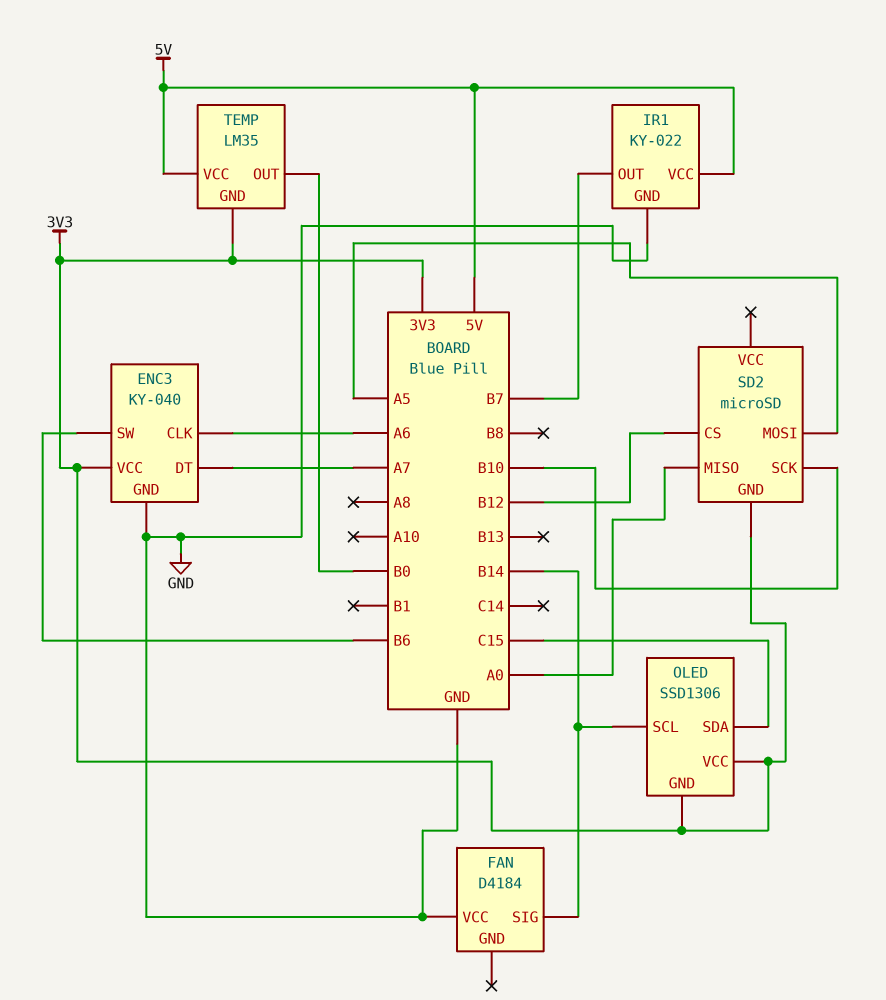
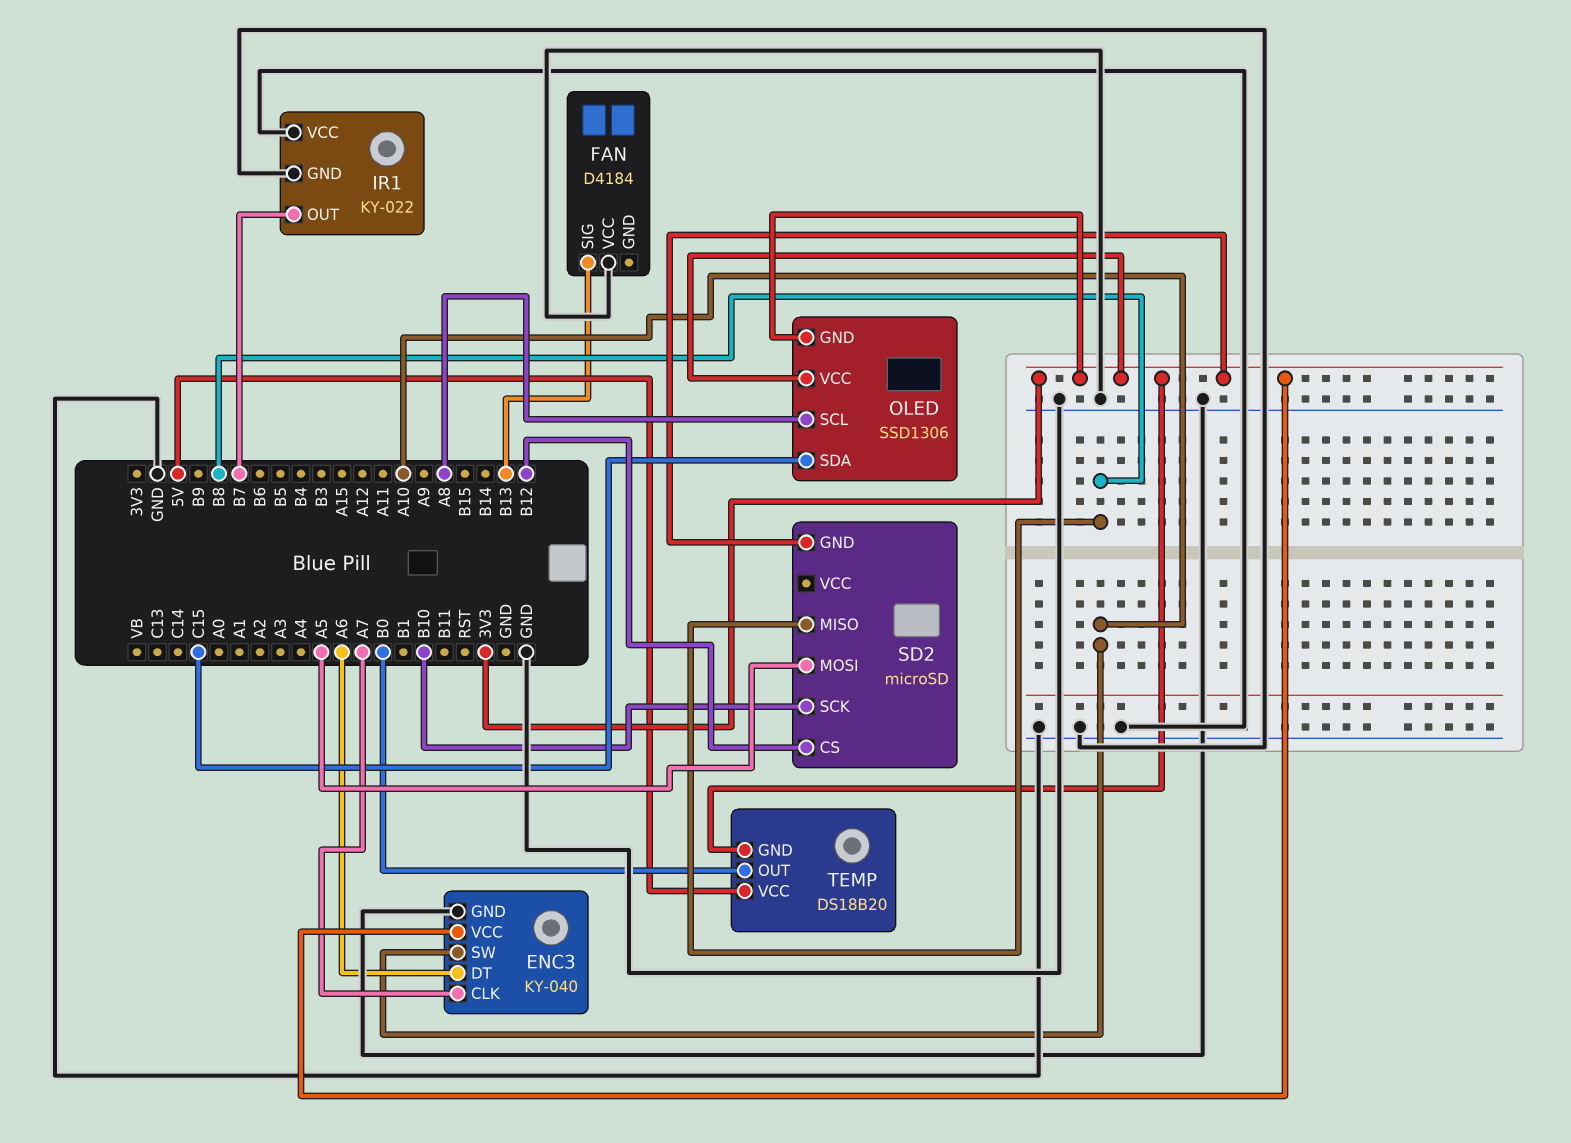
ENC3 pin CLK: A6 -> A7
ENC3 pin DT: A7 -> A6
ENC3 pin SW: B6 -> A10
FAN pin SIG: B14 -> B13
IR1 pin VCC: 5V -> GND
OLED pin SCL: B14 -> A8
SD2 pin MISO: A0 -> B8
TEMP: LM35 -> DS18B20

